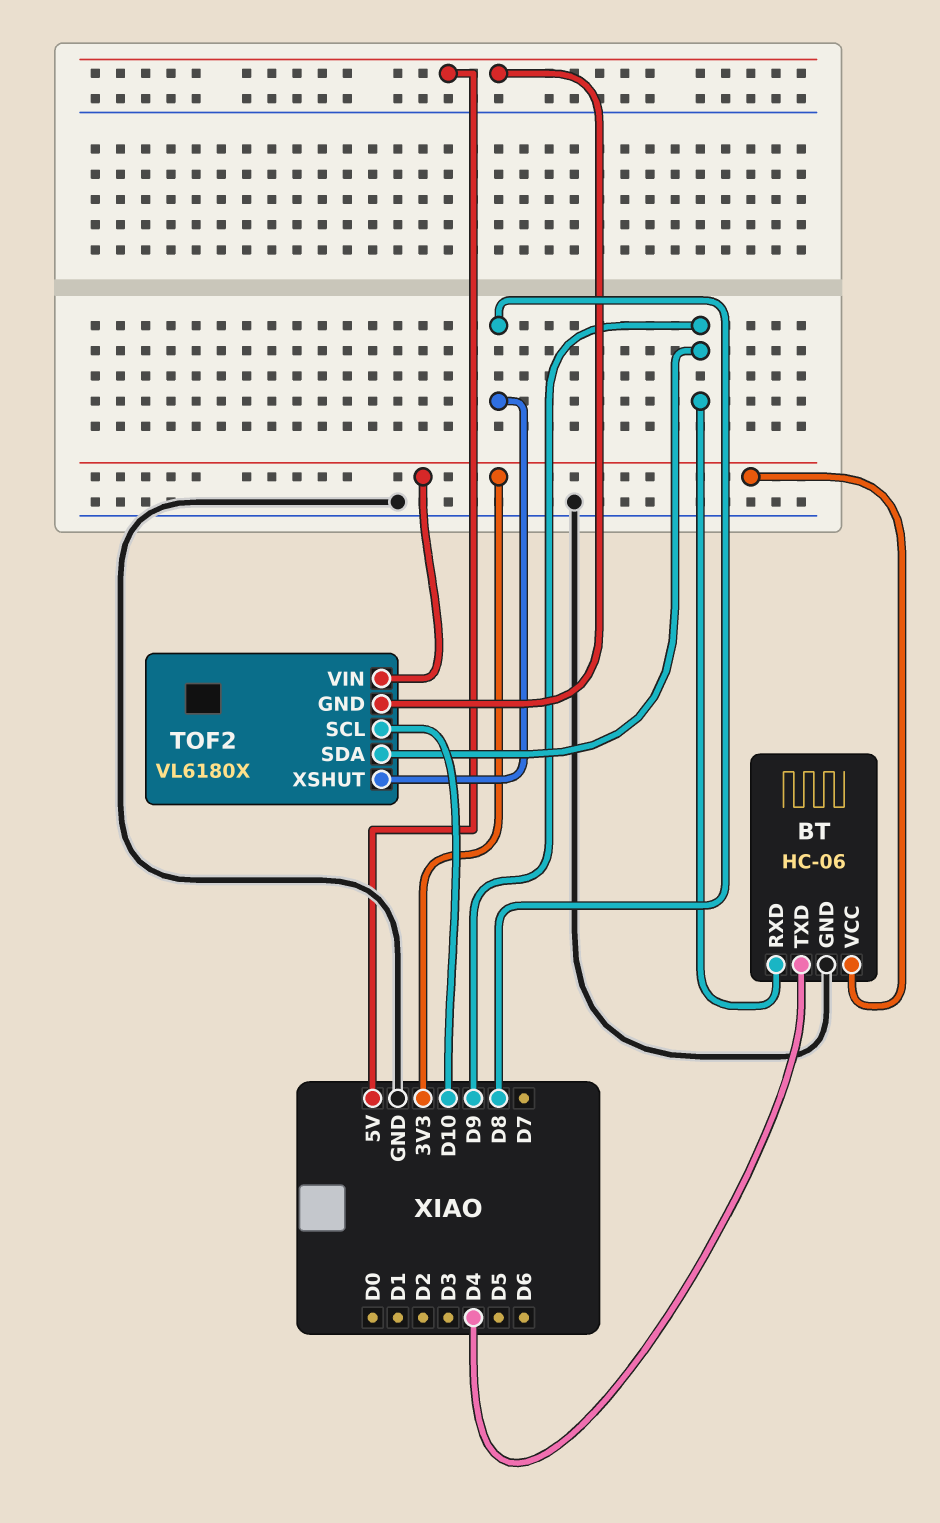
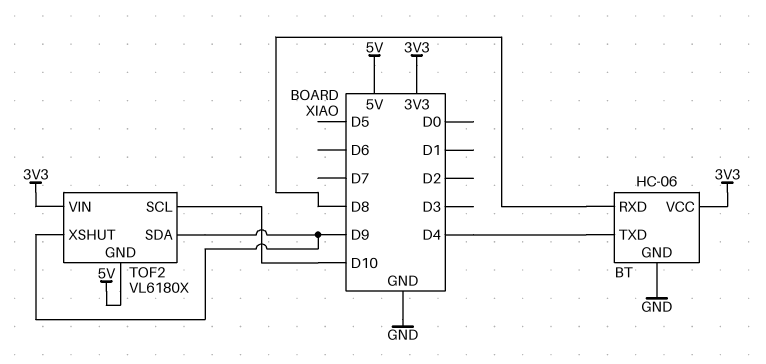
BT pin RXD: D9 -> D8
TOF2 pin XSHUT: D8 -> D9

